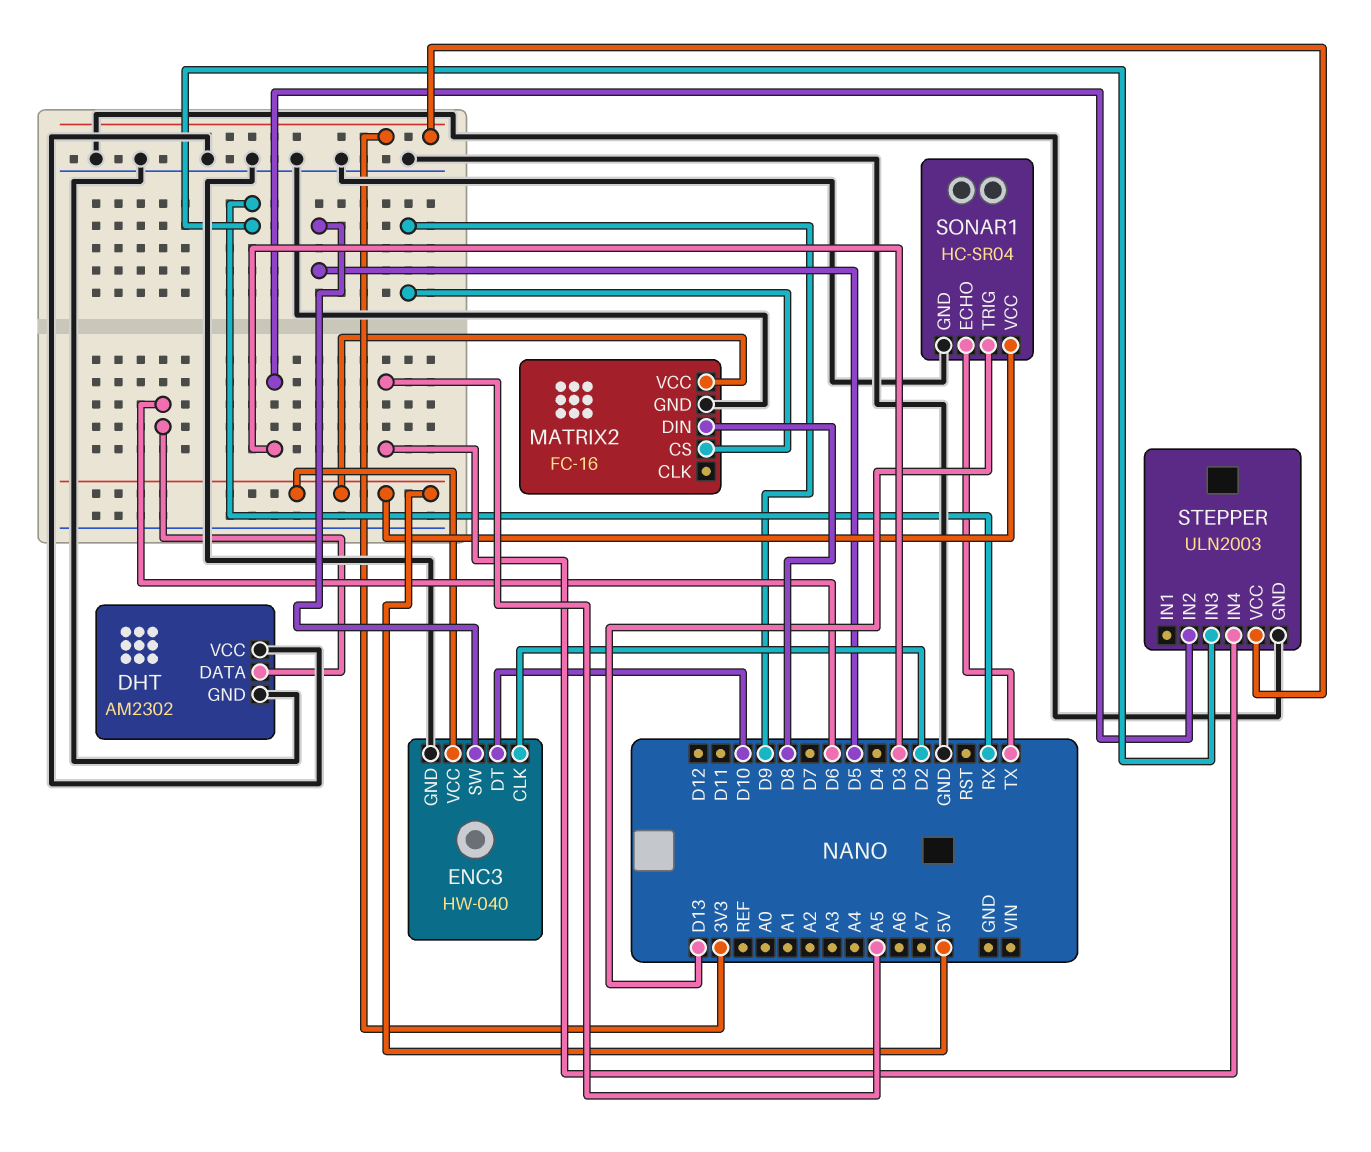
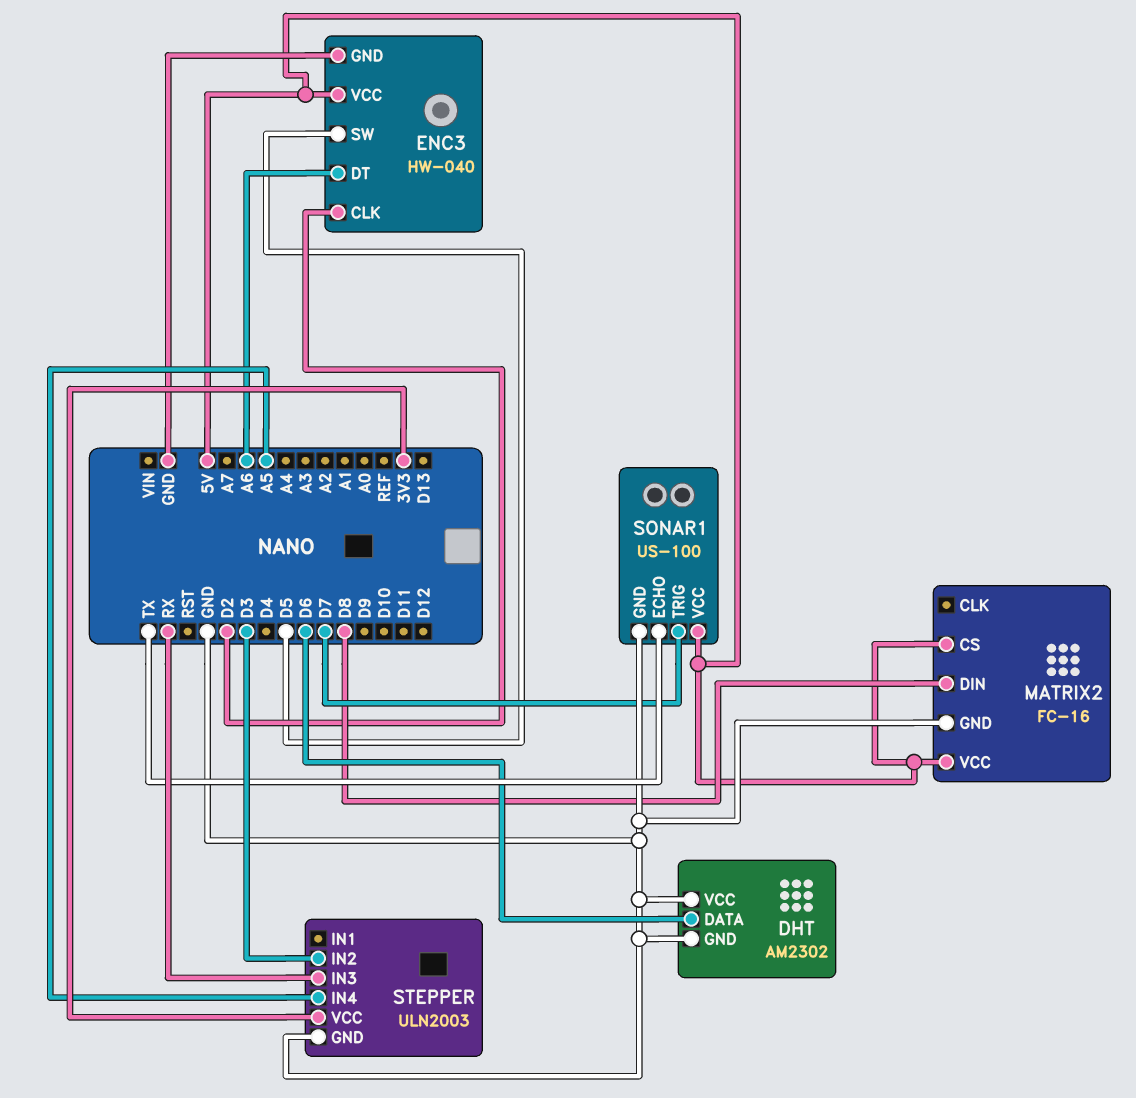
ENC3 pin DT: D10 -> A6
MATRIX2 pin CS: D9 -> 5V
SONAR1: HC-SR04 -> US-100
SONAR1 pin TRIG: D13 -> D7

